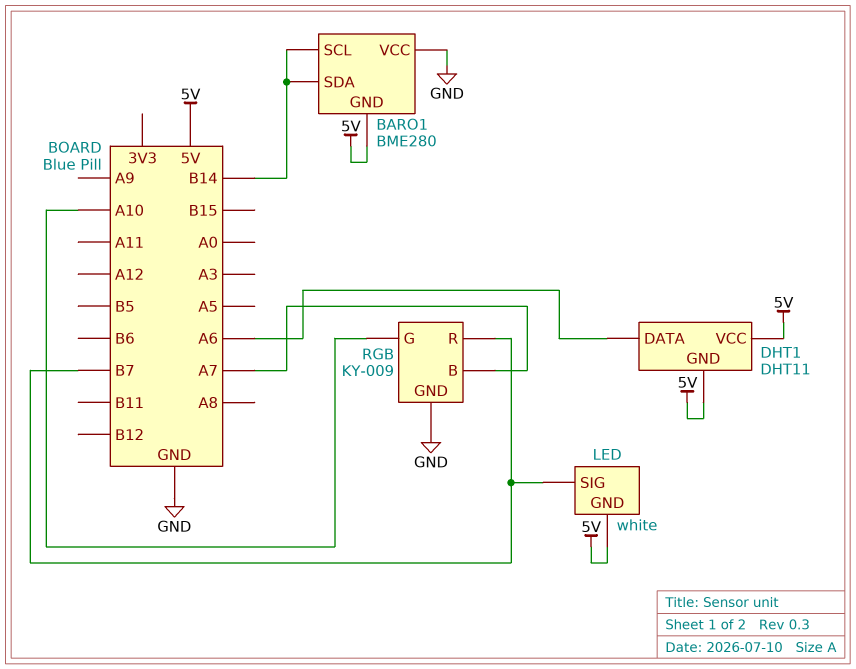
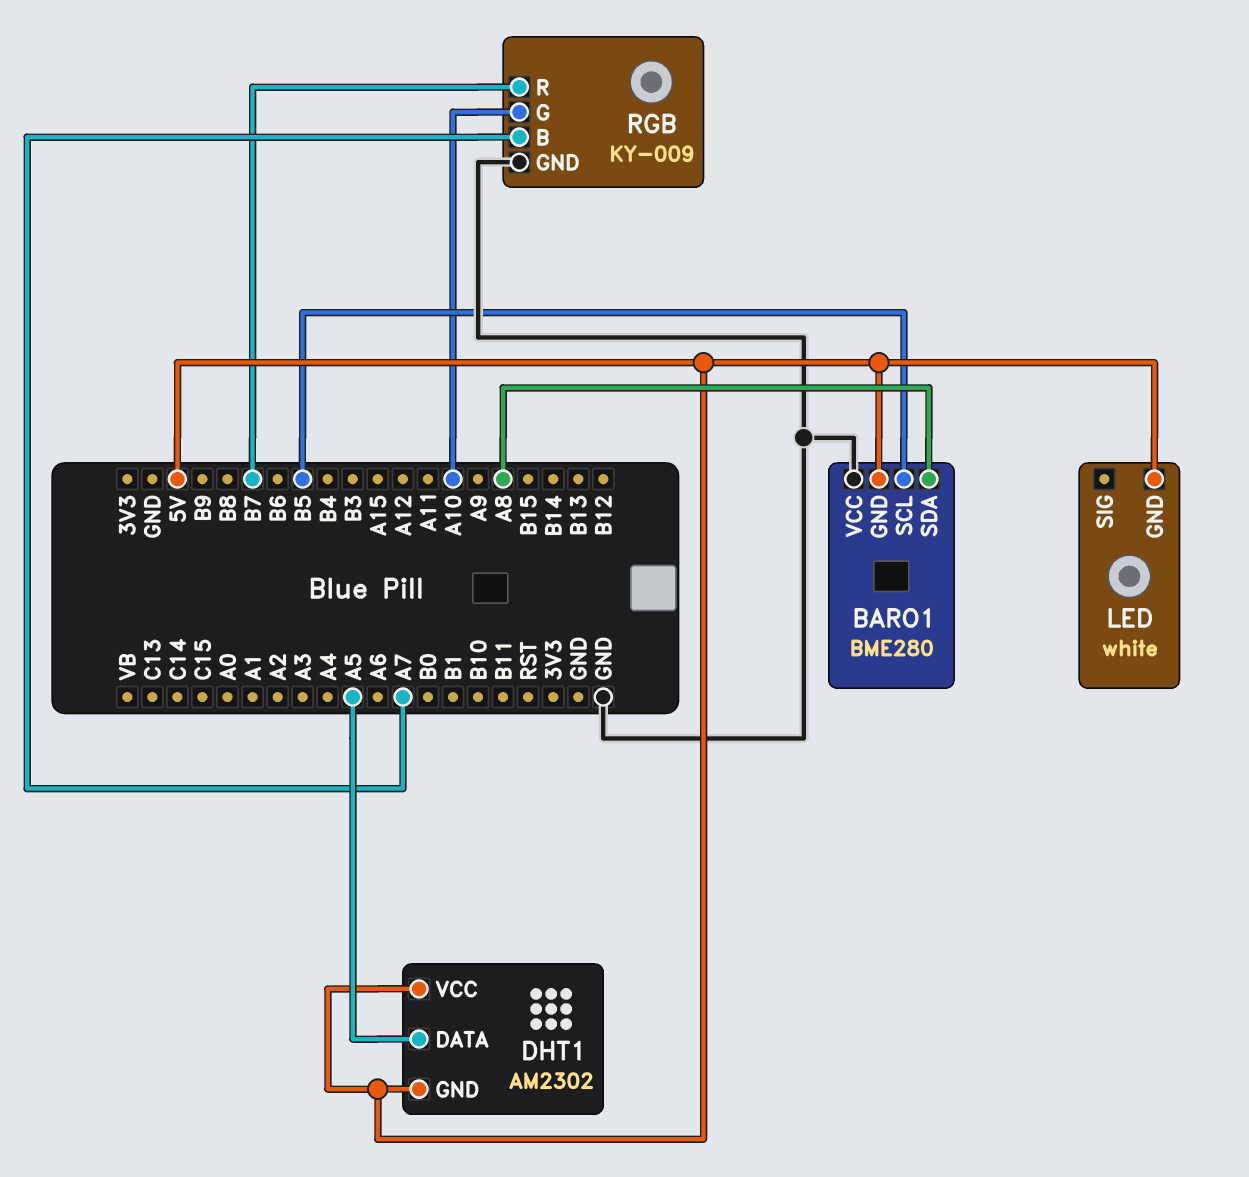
BARO1 pin SCL: B14 -> B5
BARO1 pin SDA: B14 -> A8
DHT1: DHT11 -> AM2302
DHT1 pin DATA: A6 -> A5
LED pin SIG: B7 -> none

